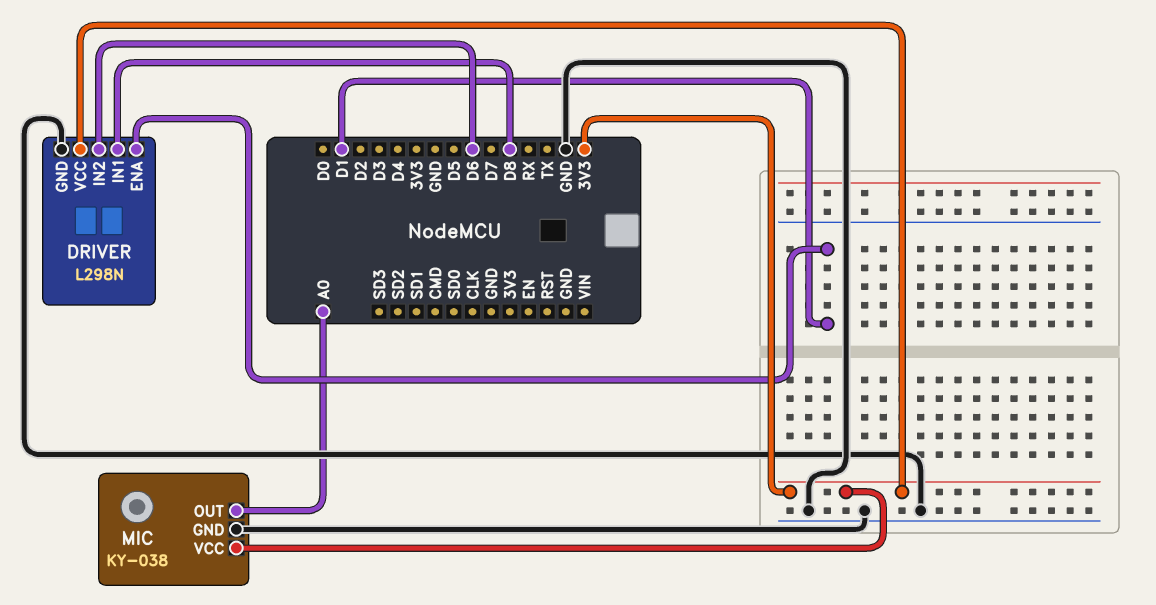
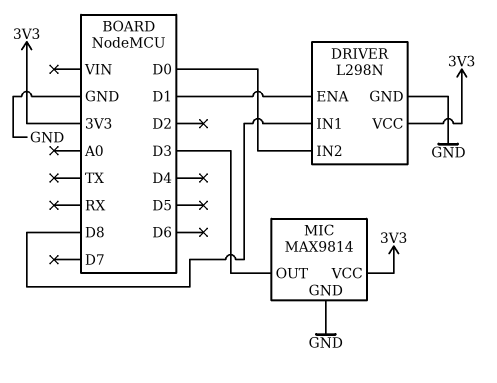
DRIVER pin IN2: D6 -> D0
MIC: KY-038 -> MAX9814
MIC pin OUT: A0 -> D3

